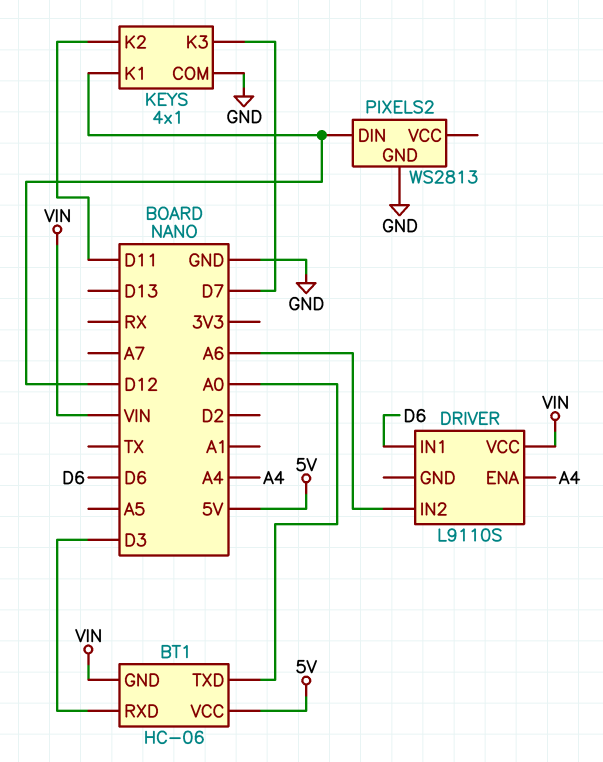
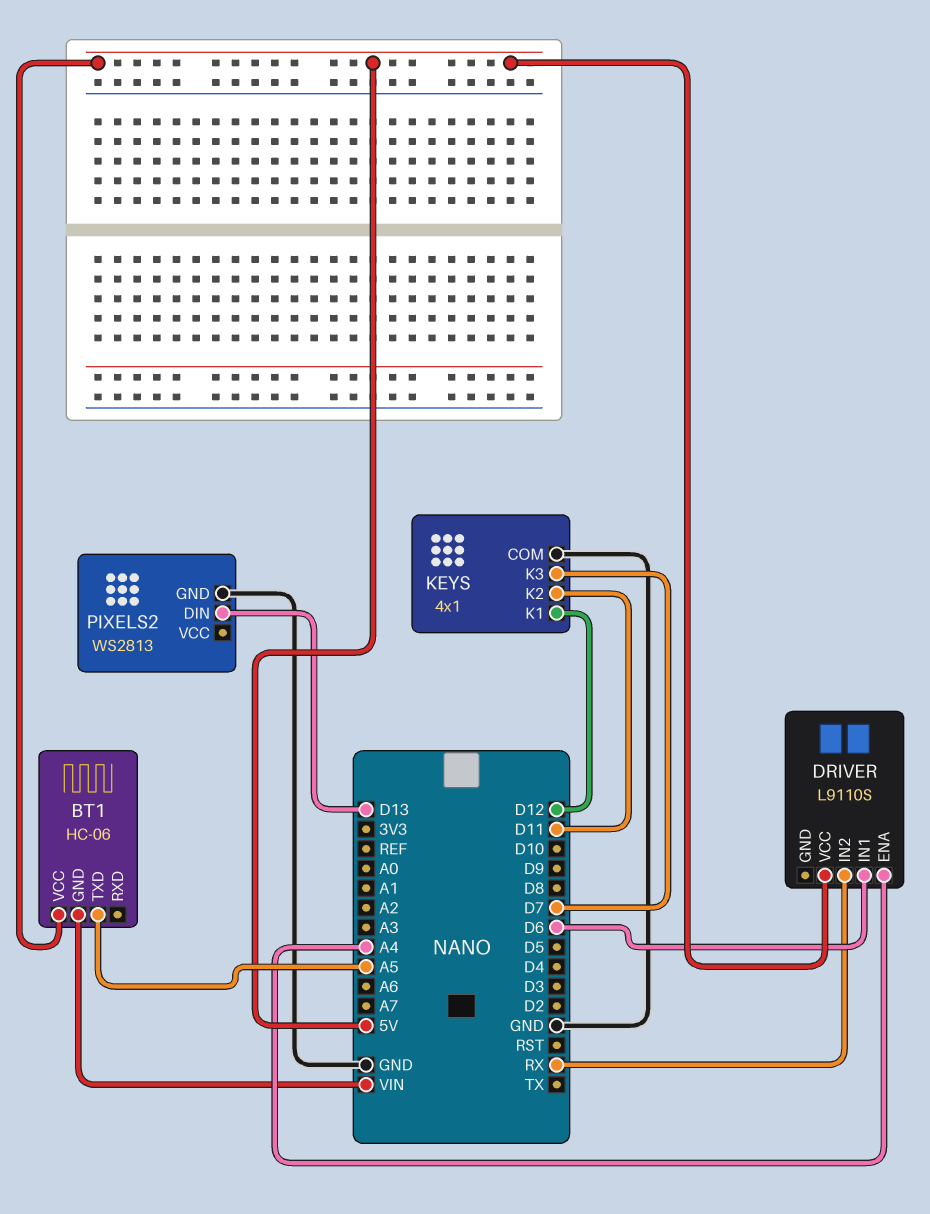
BT1 pin RXD: D3 -> none
BT1 pin TXD: A0 -> A5
DRIVER pin IN2: A6 -> RX
DRIVER pin VCC: VIN -> 5V
PIXELS2 pin DIN: D12 -> D13

